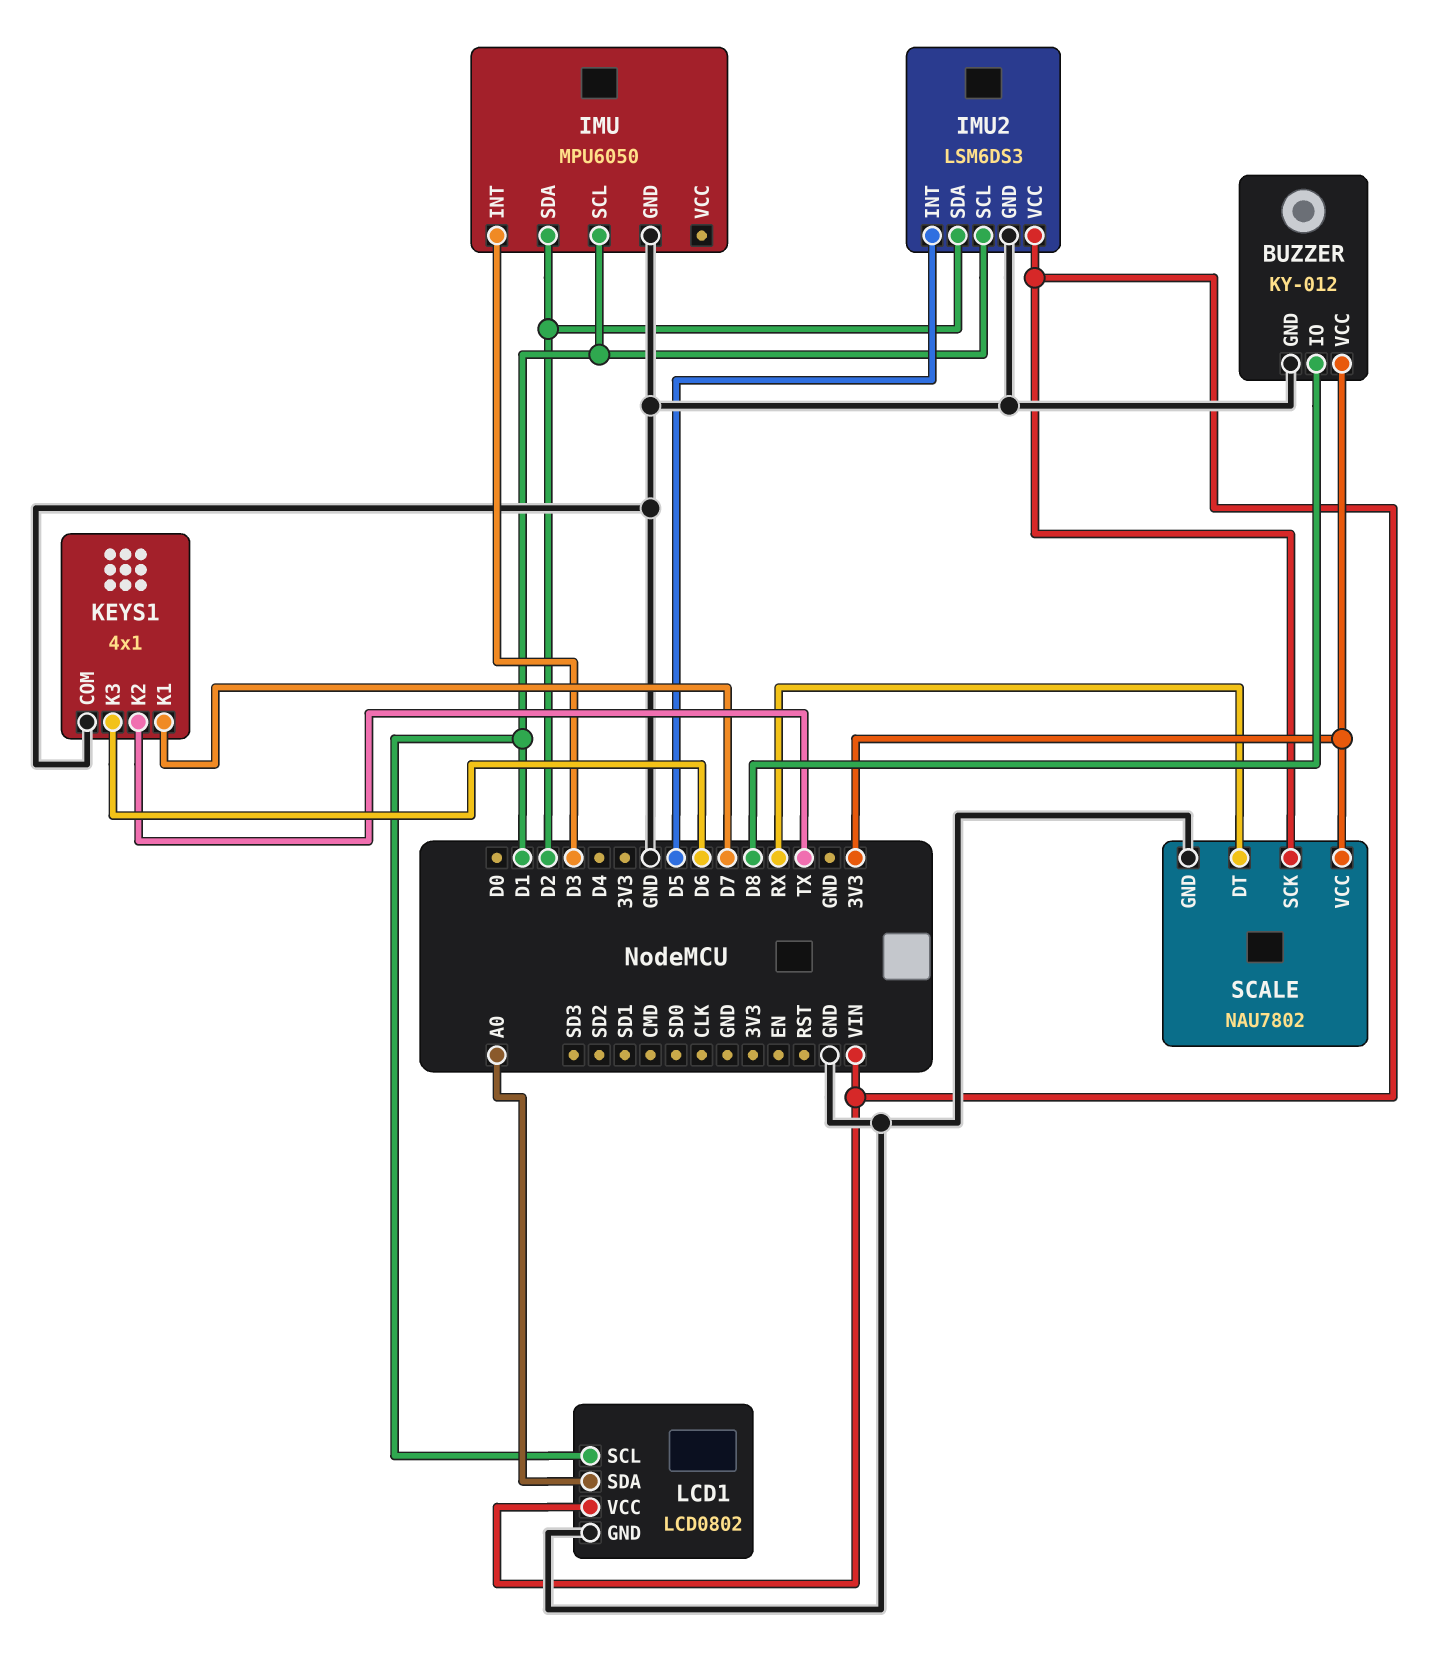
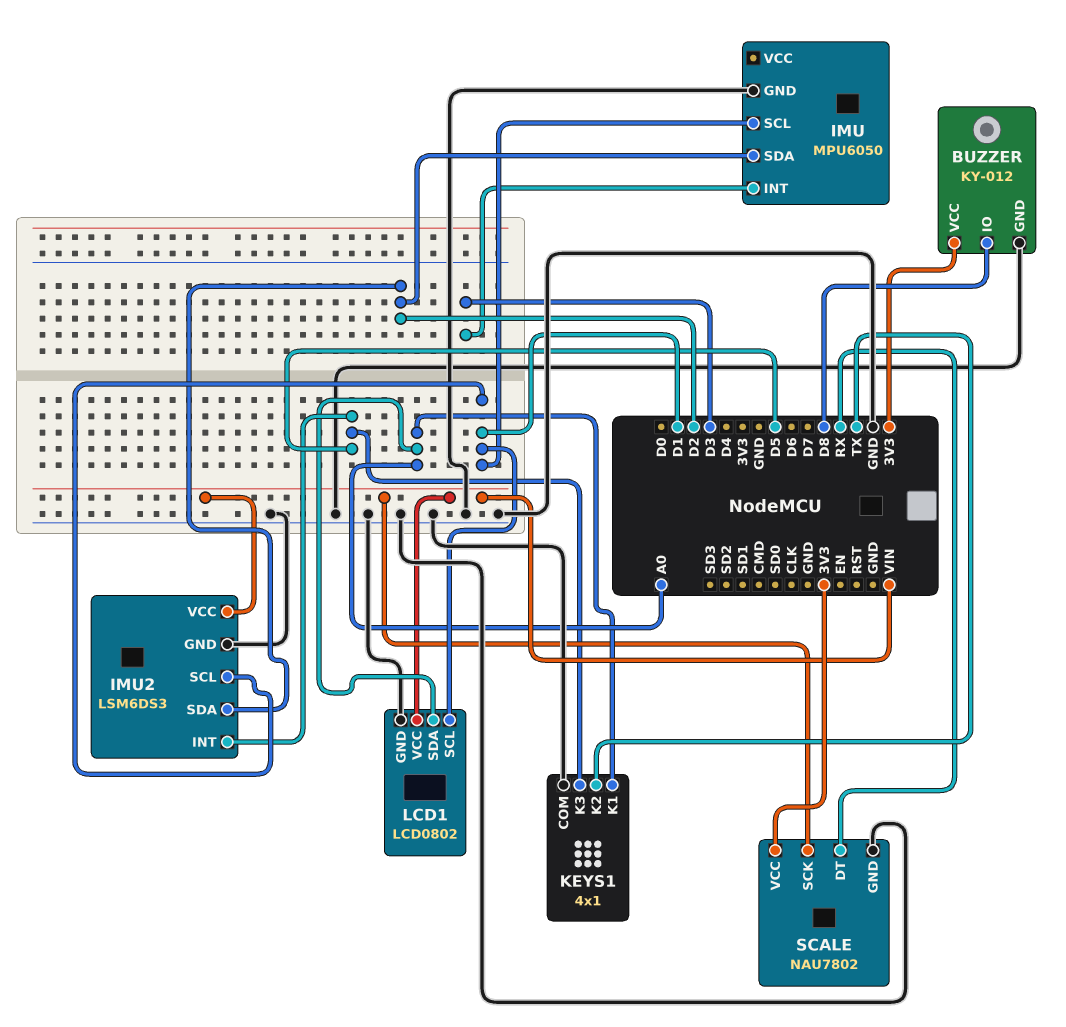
KEYS1 pin K1: D7 -> A0
KEYS1 pin K3: D6 -> D5

